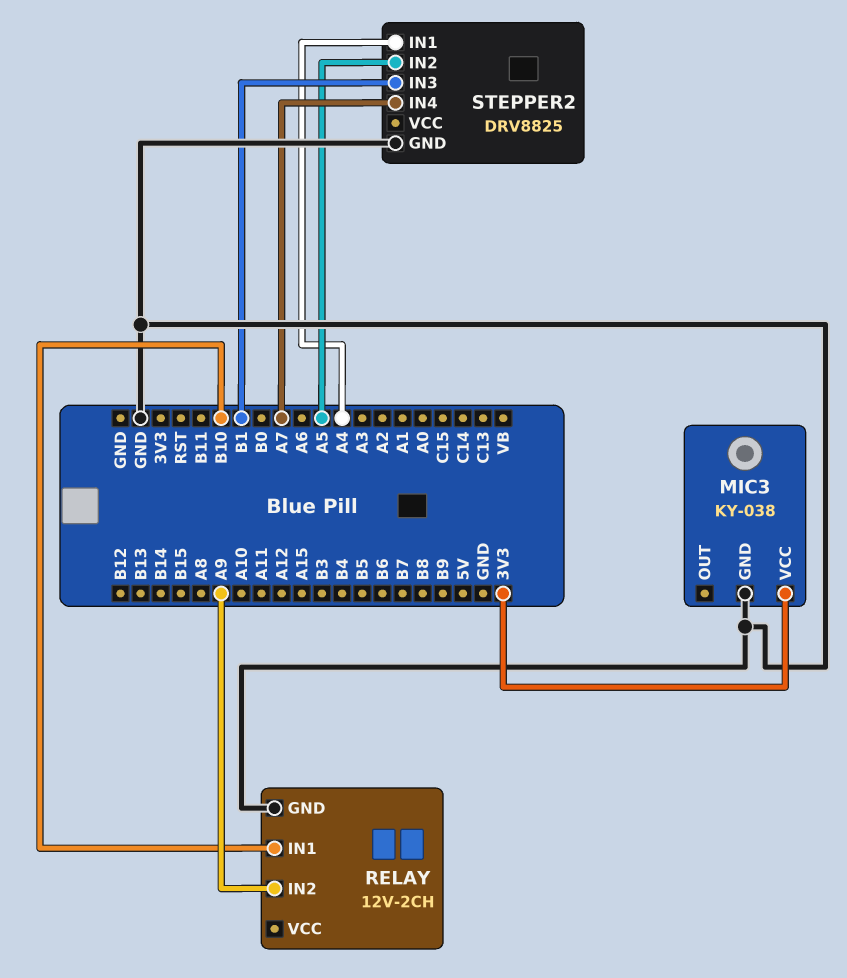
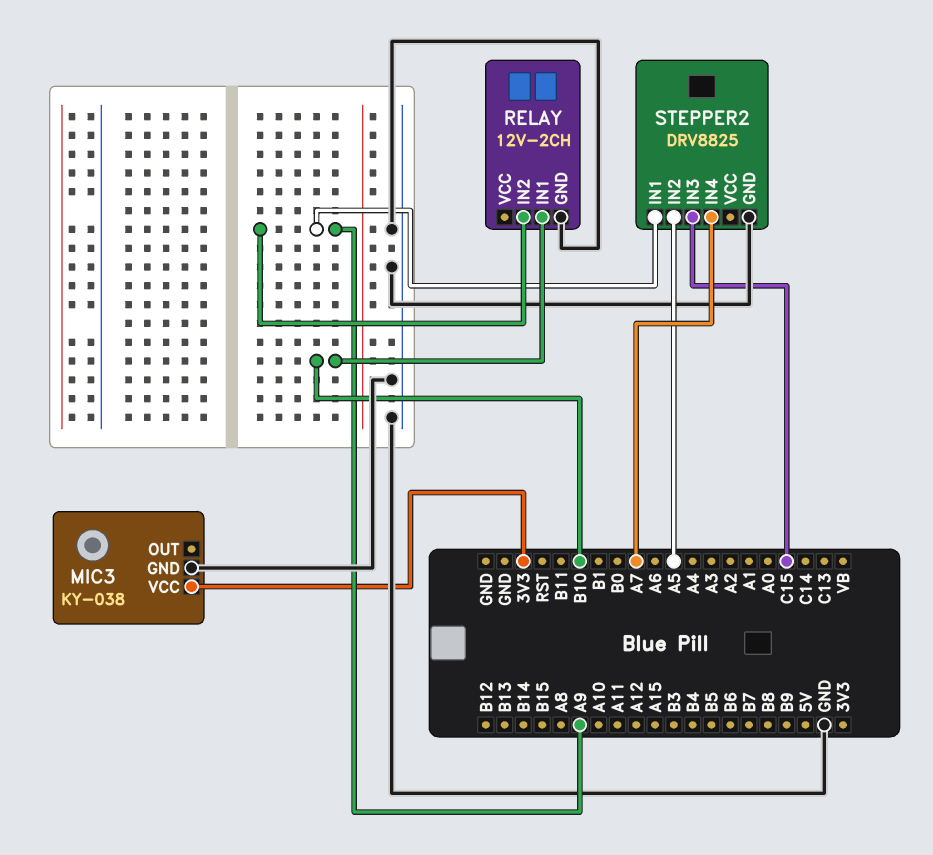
STEPPER2 pin IN1: A4 -> A9
STEPPER2 pin IN3: B1 -> C15

